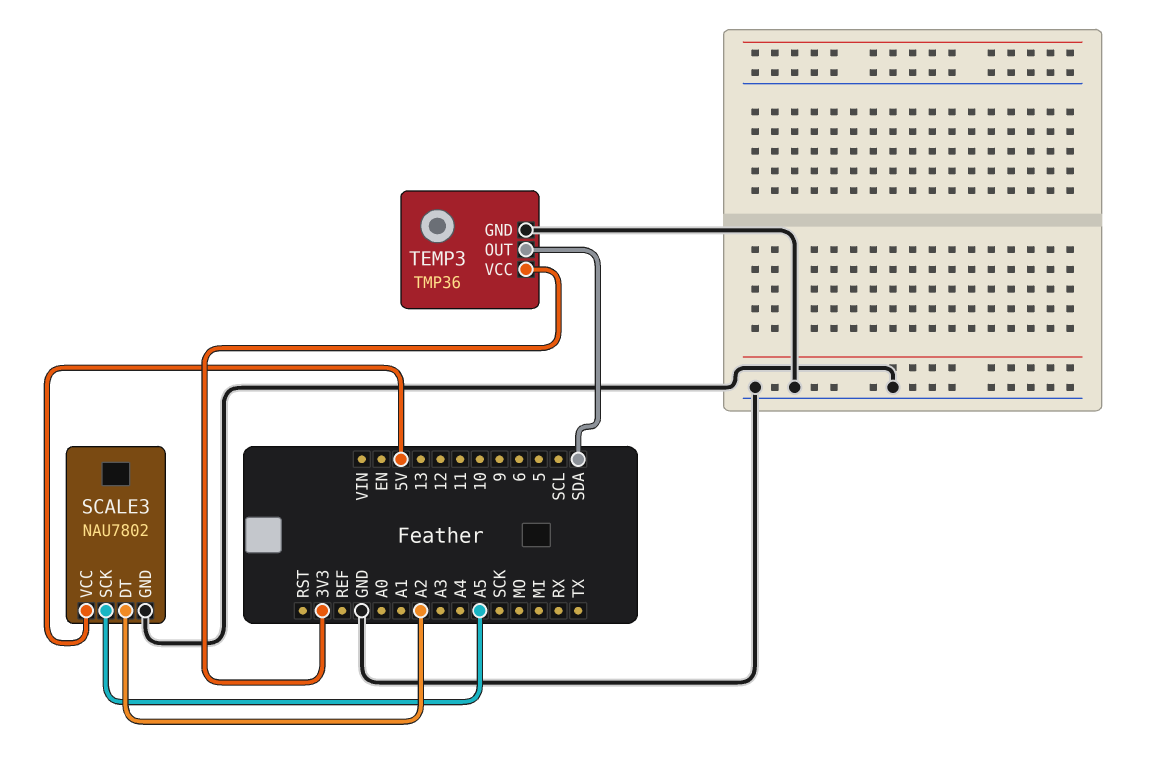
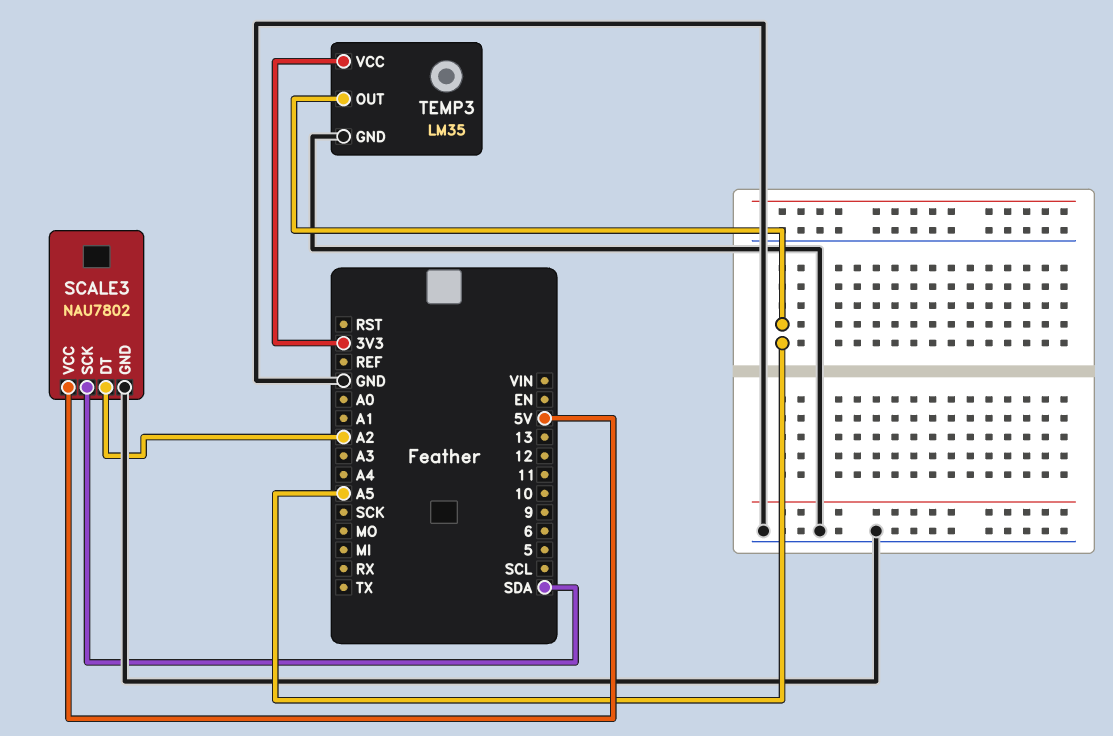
SCALE3 pin SCK: A5 -> SDA
TEMP3: TMP36 -> LM35
TEMP3 pin OUT: SDA -> A5

